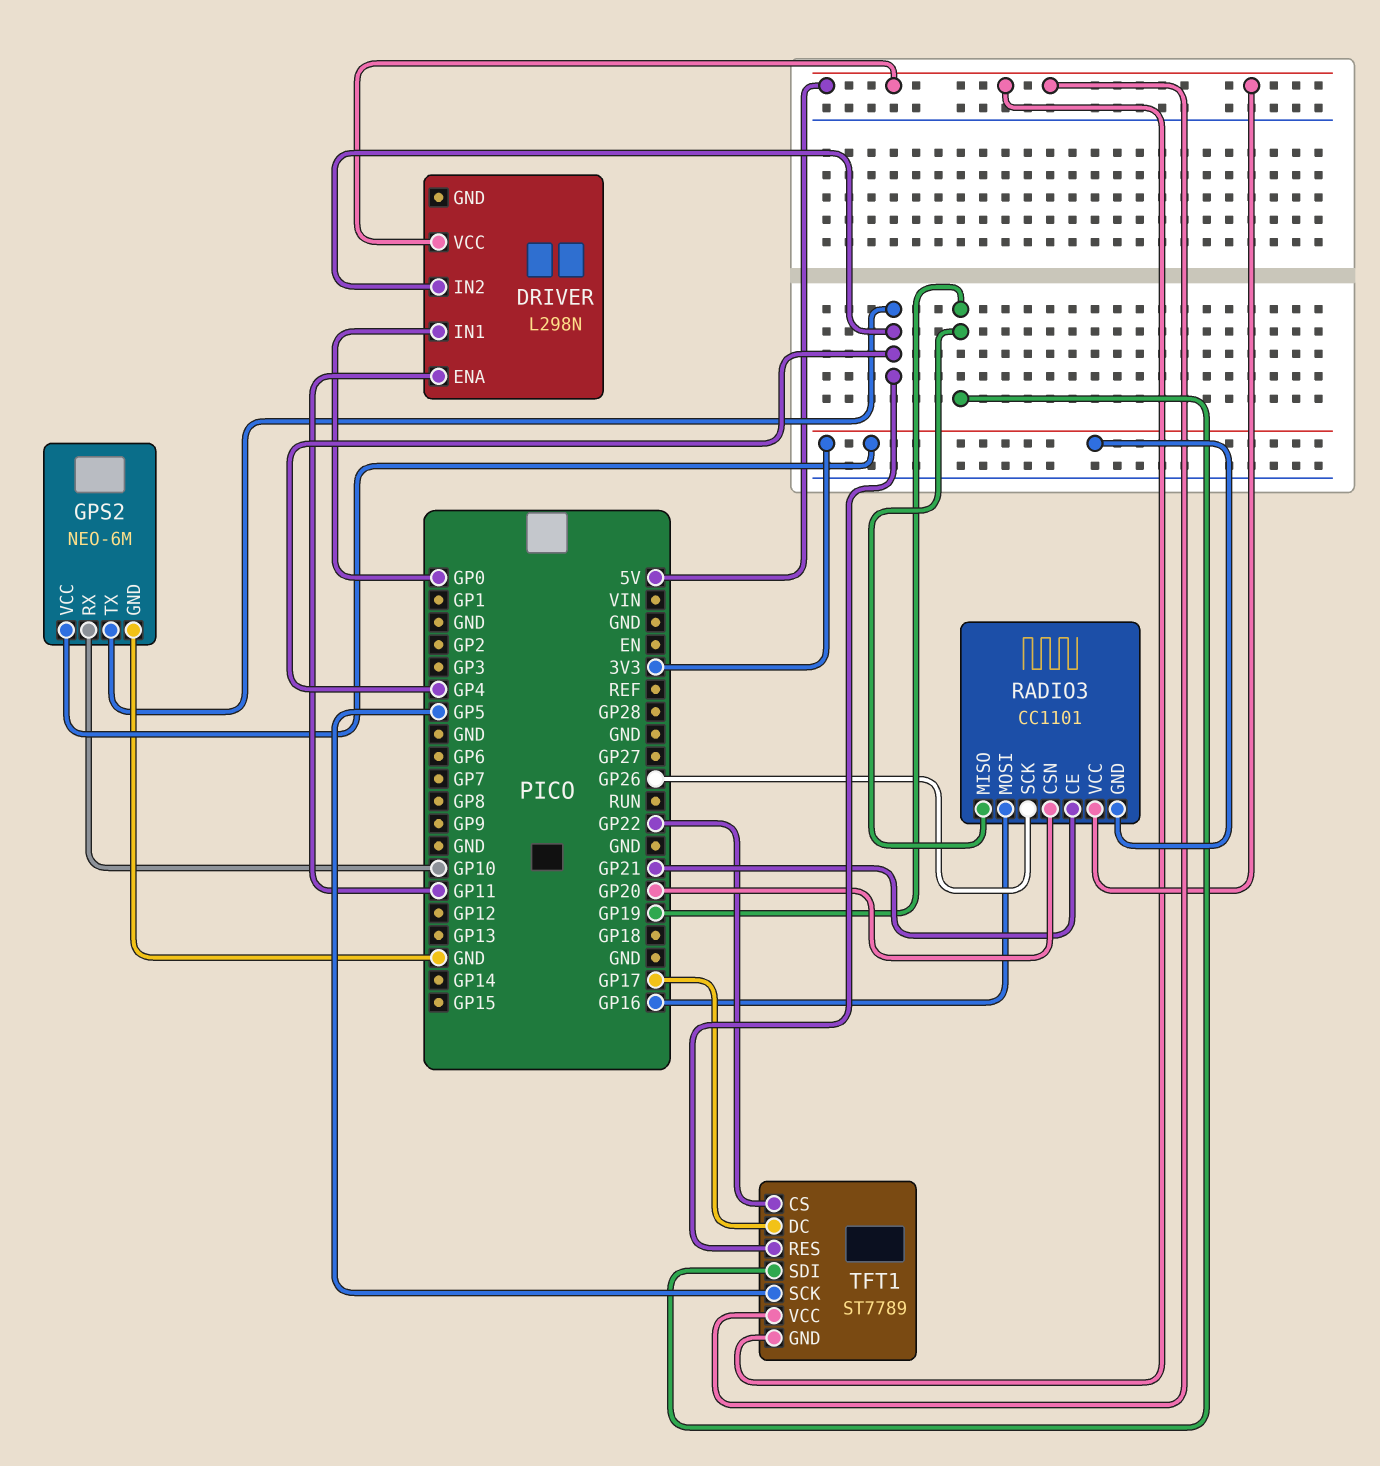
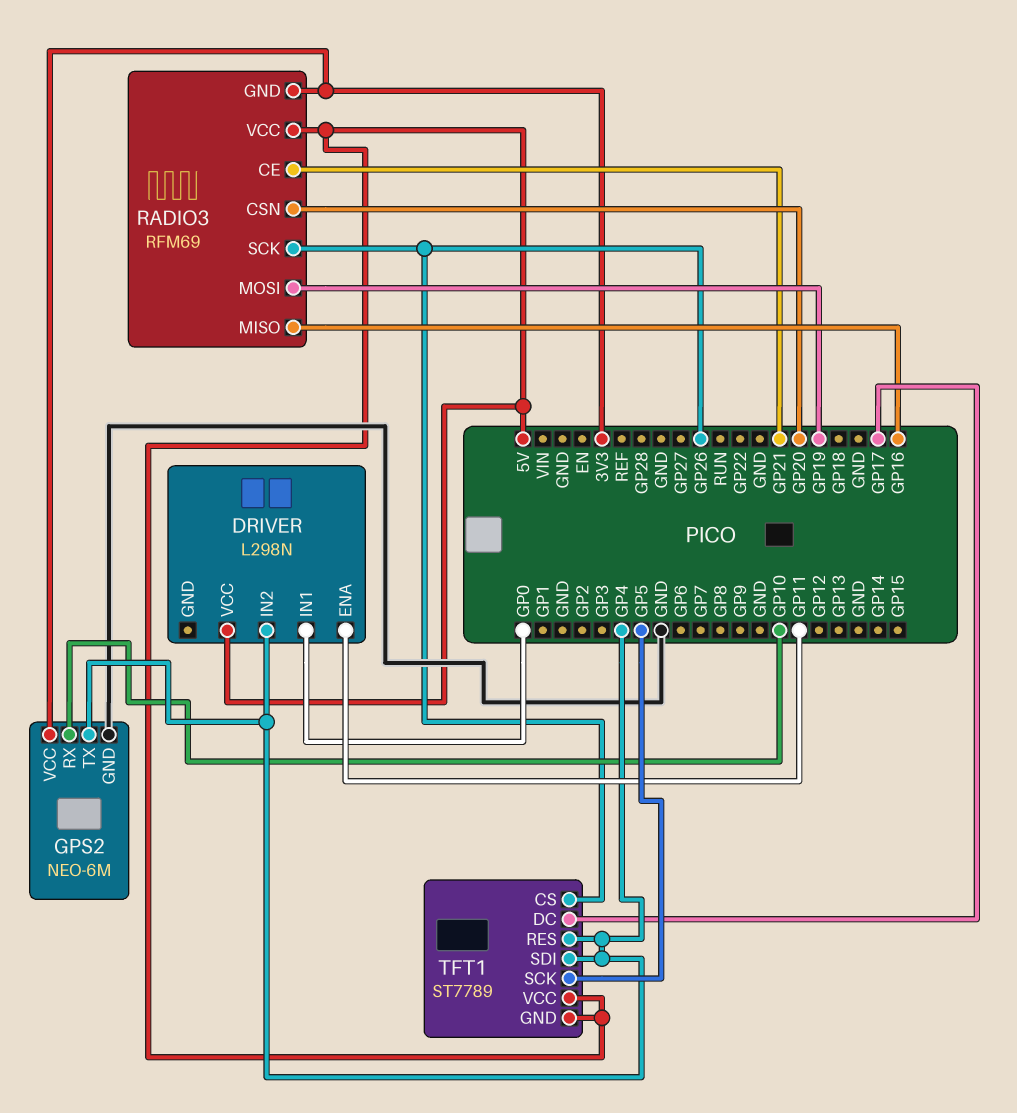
RADIO3: CC1101 -> RFM69
RADIO3 pin MISO: GP19 -> GP16
RADIO3 pin MOSI: GP16 -> GP19
TFT1 pin CS: GP22 -> GP26
TFT1 pin SDI: GP19 -> GP4

